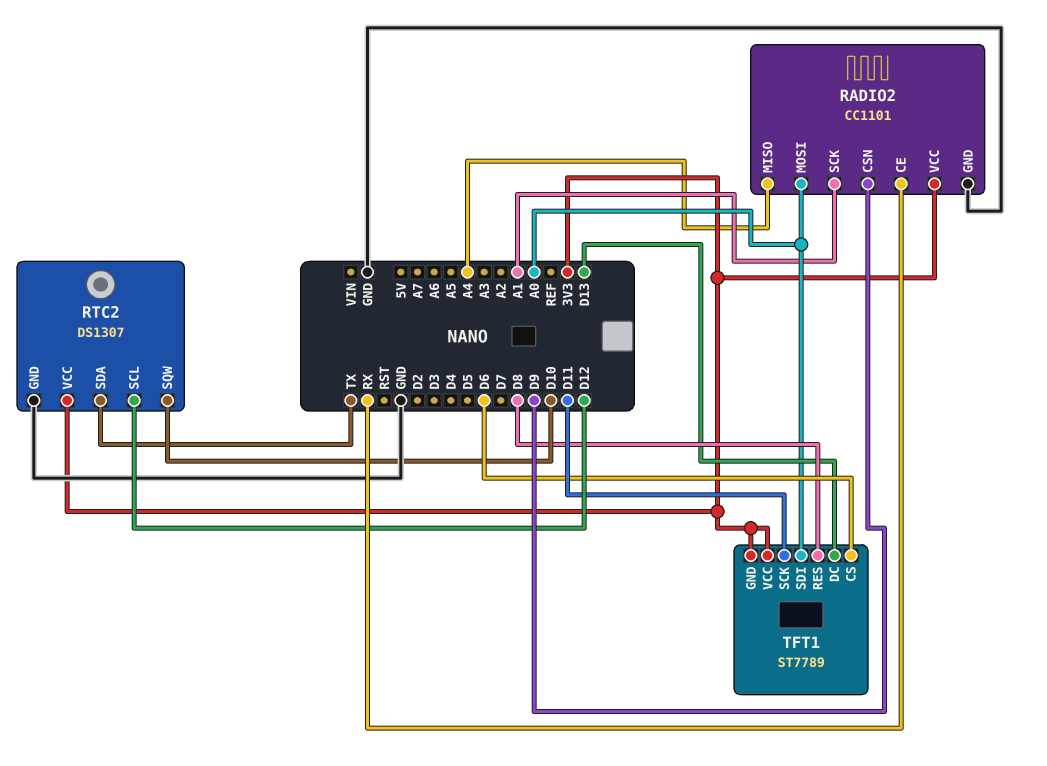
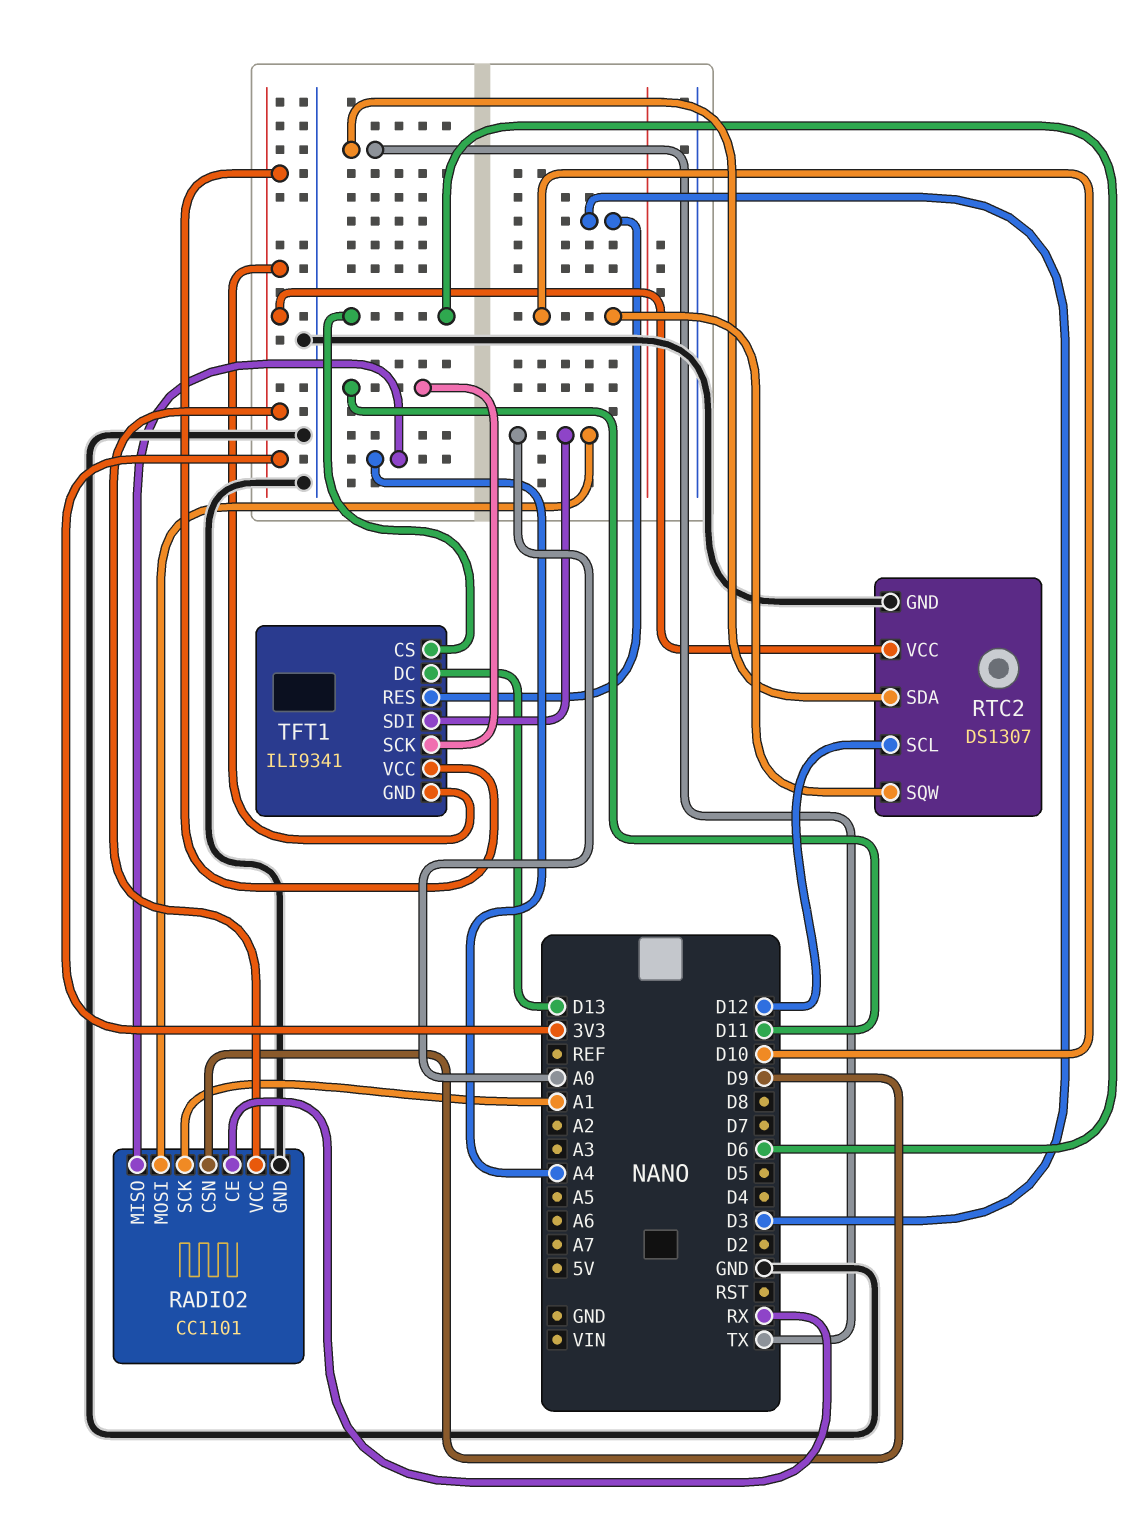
TFT1: ST7789 -> ILI9341
TFT1 pin RES: D8 -> D3

